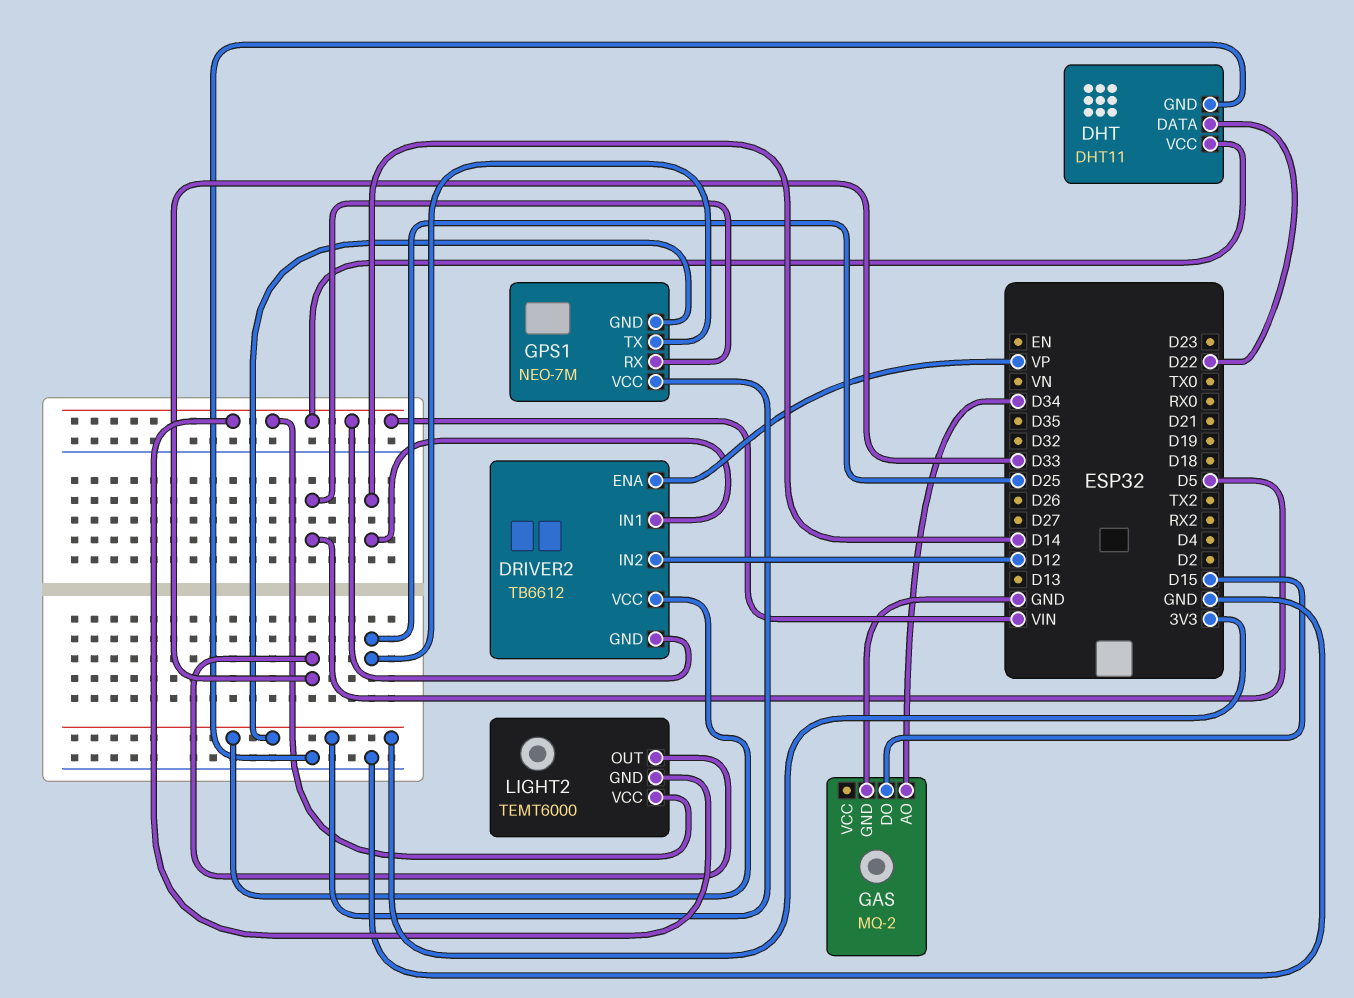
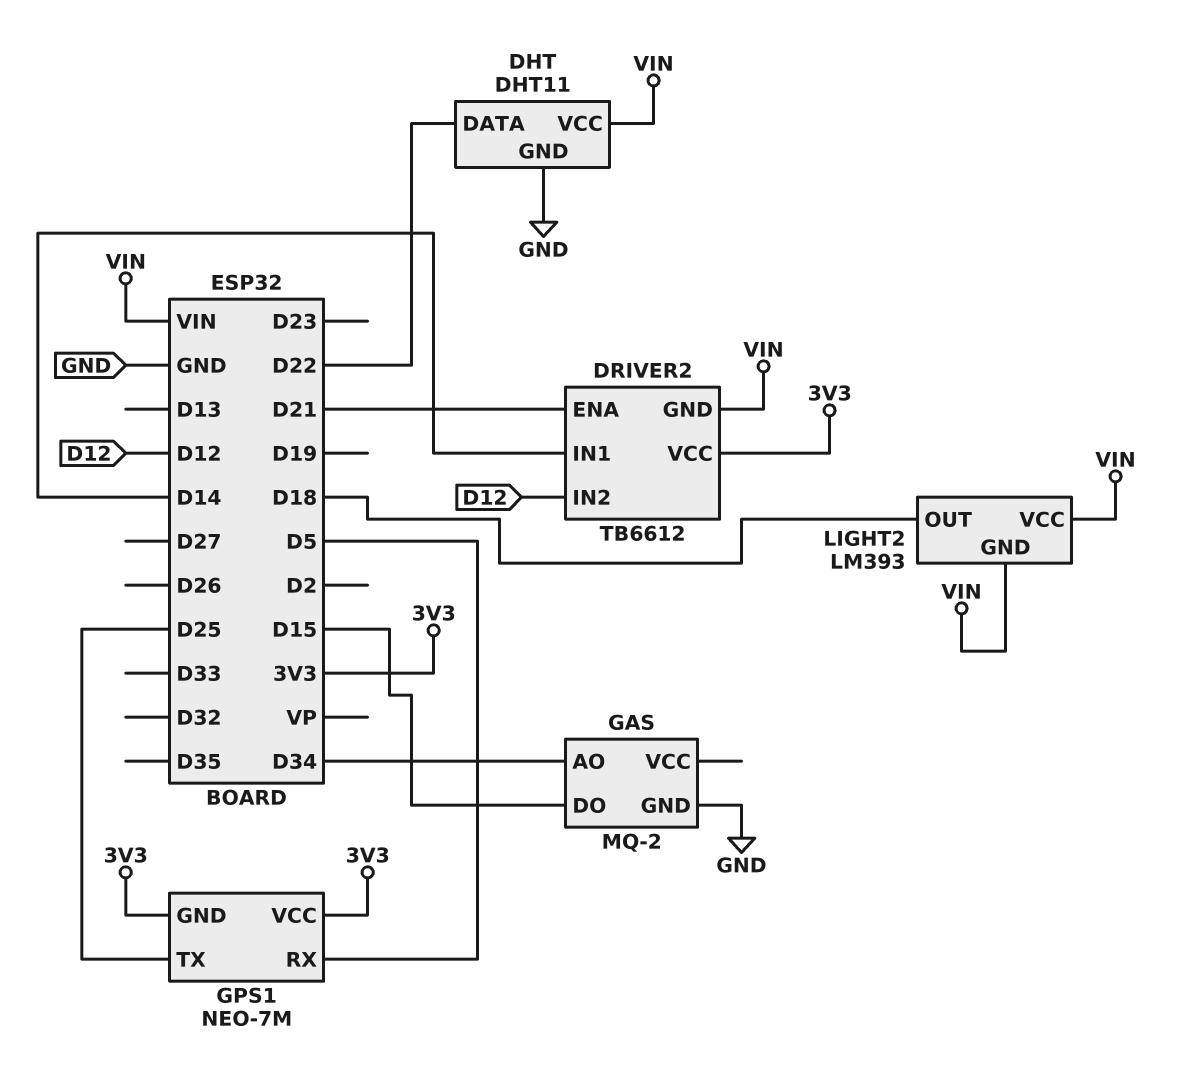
DRIVER2 pin ENA: VP -> D21
LIGHT2: TEMT6000 -> LM393
LIGHT2 pin OUT: D33 -> D18

